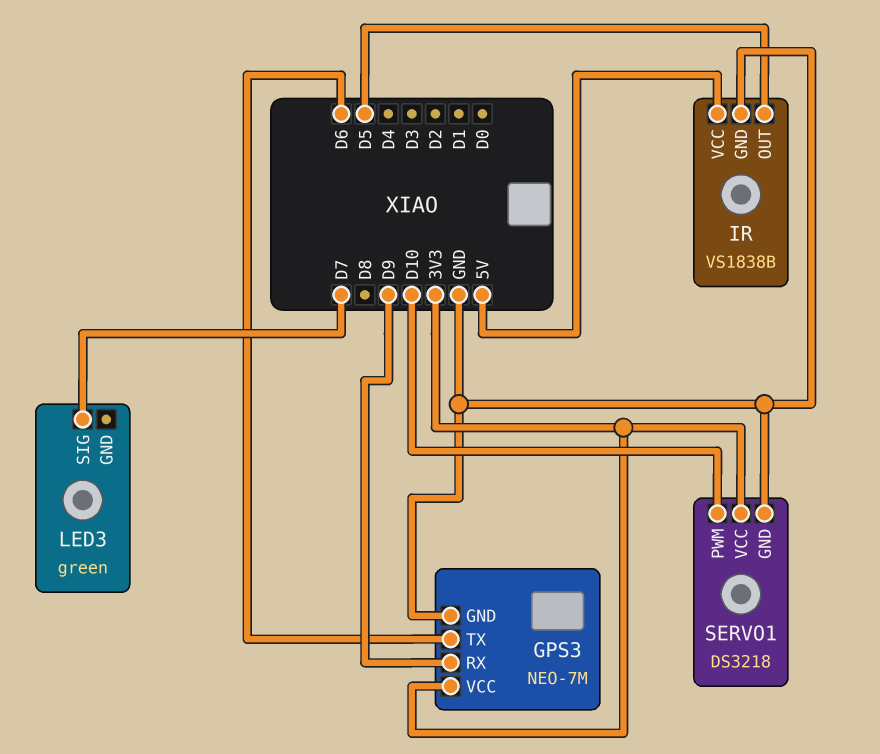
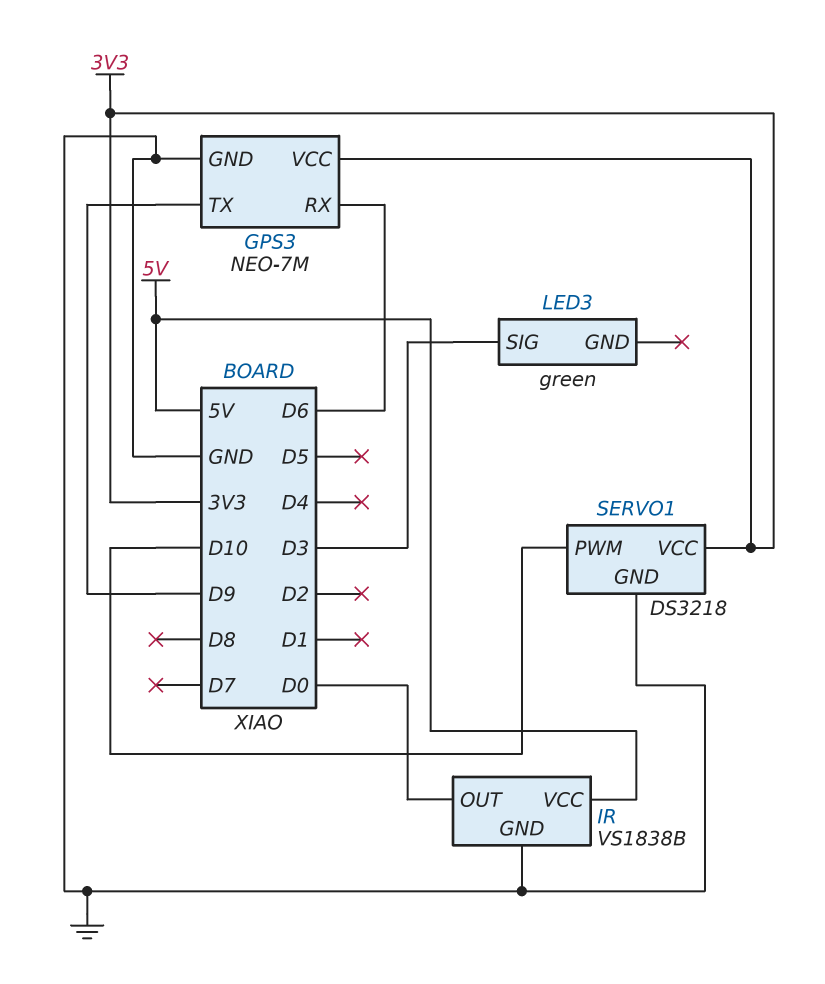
GPS3 pin RX: D9 -> D6
GPS3 pin TX: D6 -> D9
IR pin OUT: D5 -> D0
LED3 pin SIG: D7 -> D3

